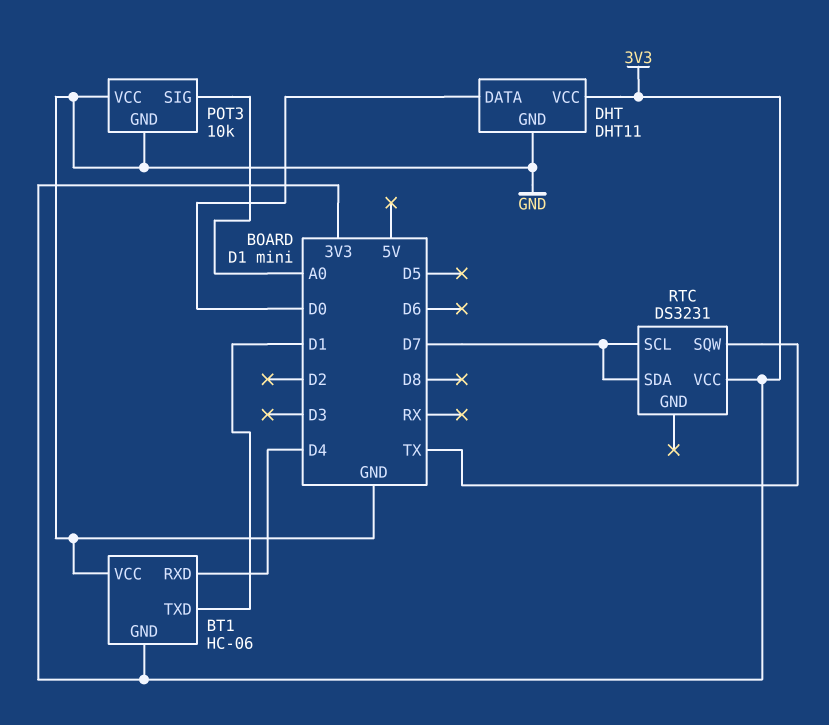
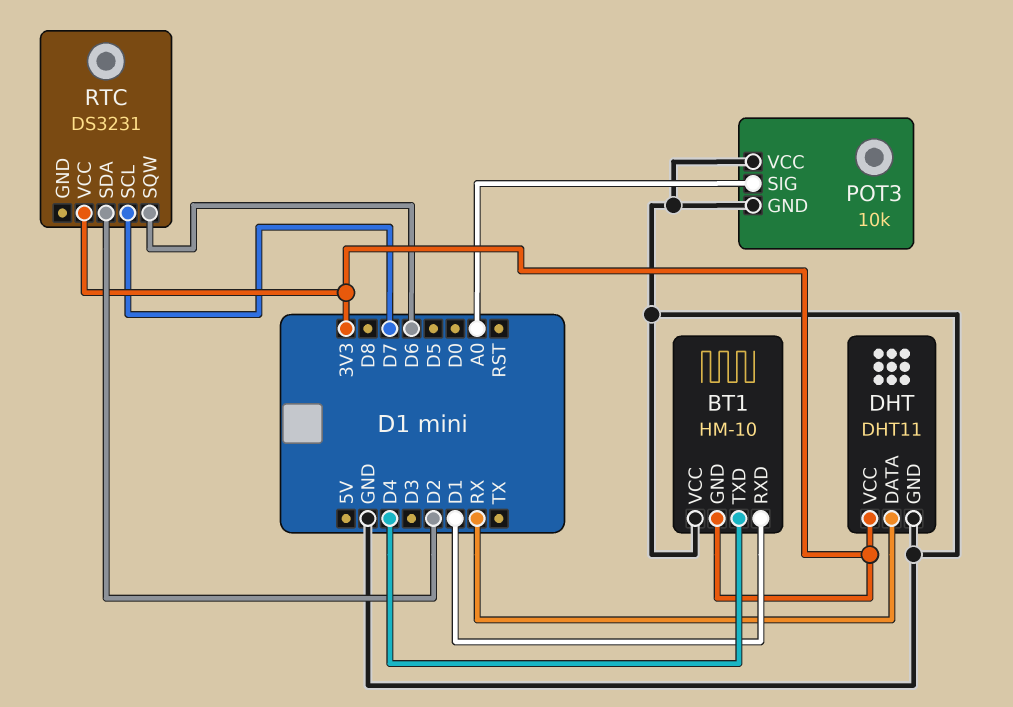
BT1: HC-06 -> HM-10
BT1 pin RXD: D4 -> D1
BT1 pin TXD: D1 -> D4
DHT pin DATA: D0 -> RX
RTC pin SDA: D7 -> D2
RTC pin SQW: TX -> D6

